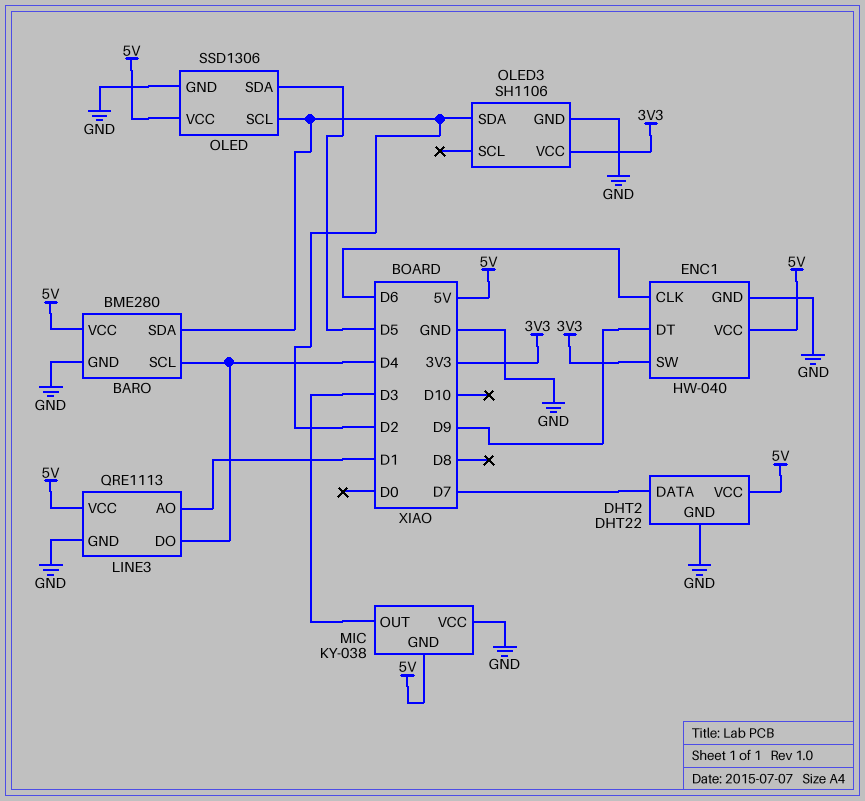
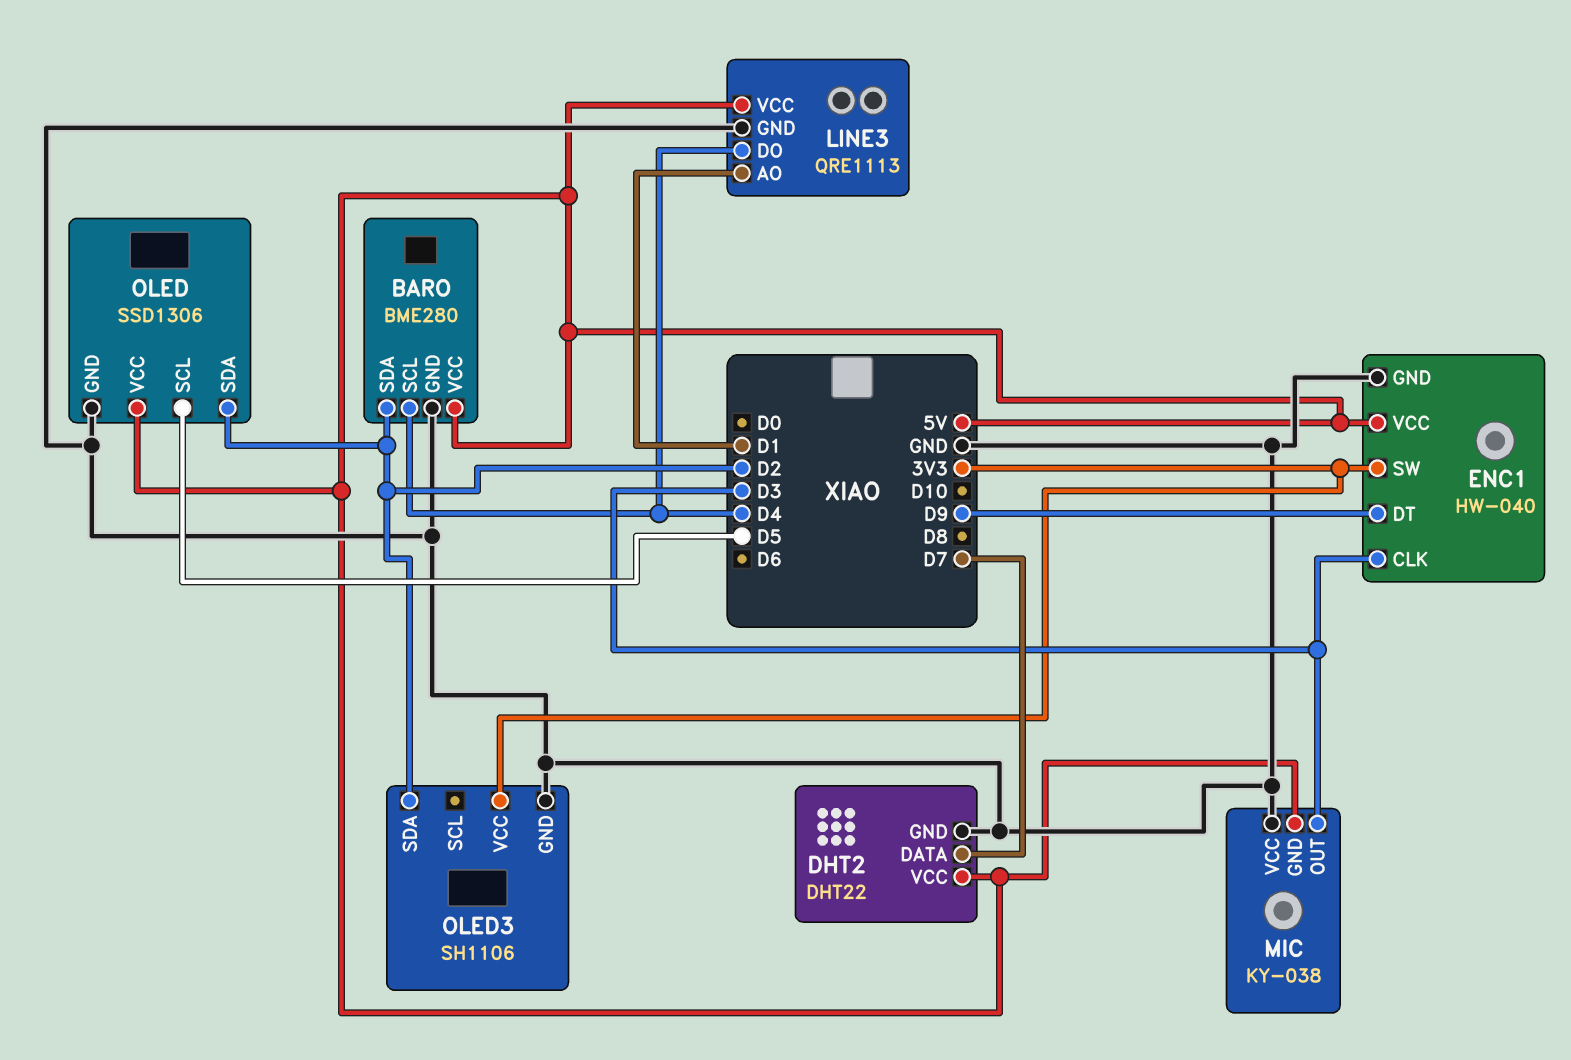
ENC1 pin CLK: D6 -> D3
OLED pin SCL: D2 -> D5
OLED pin SDA: D5 -> D2

